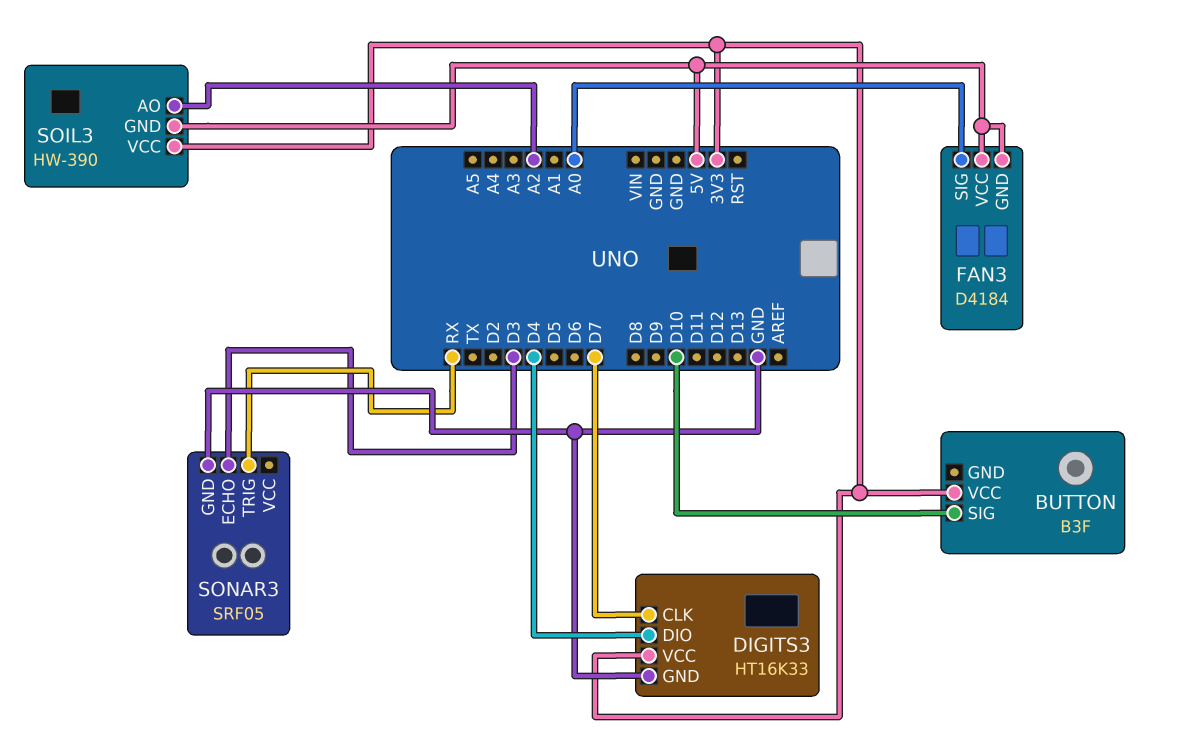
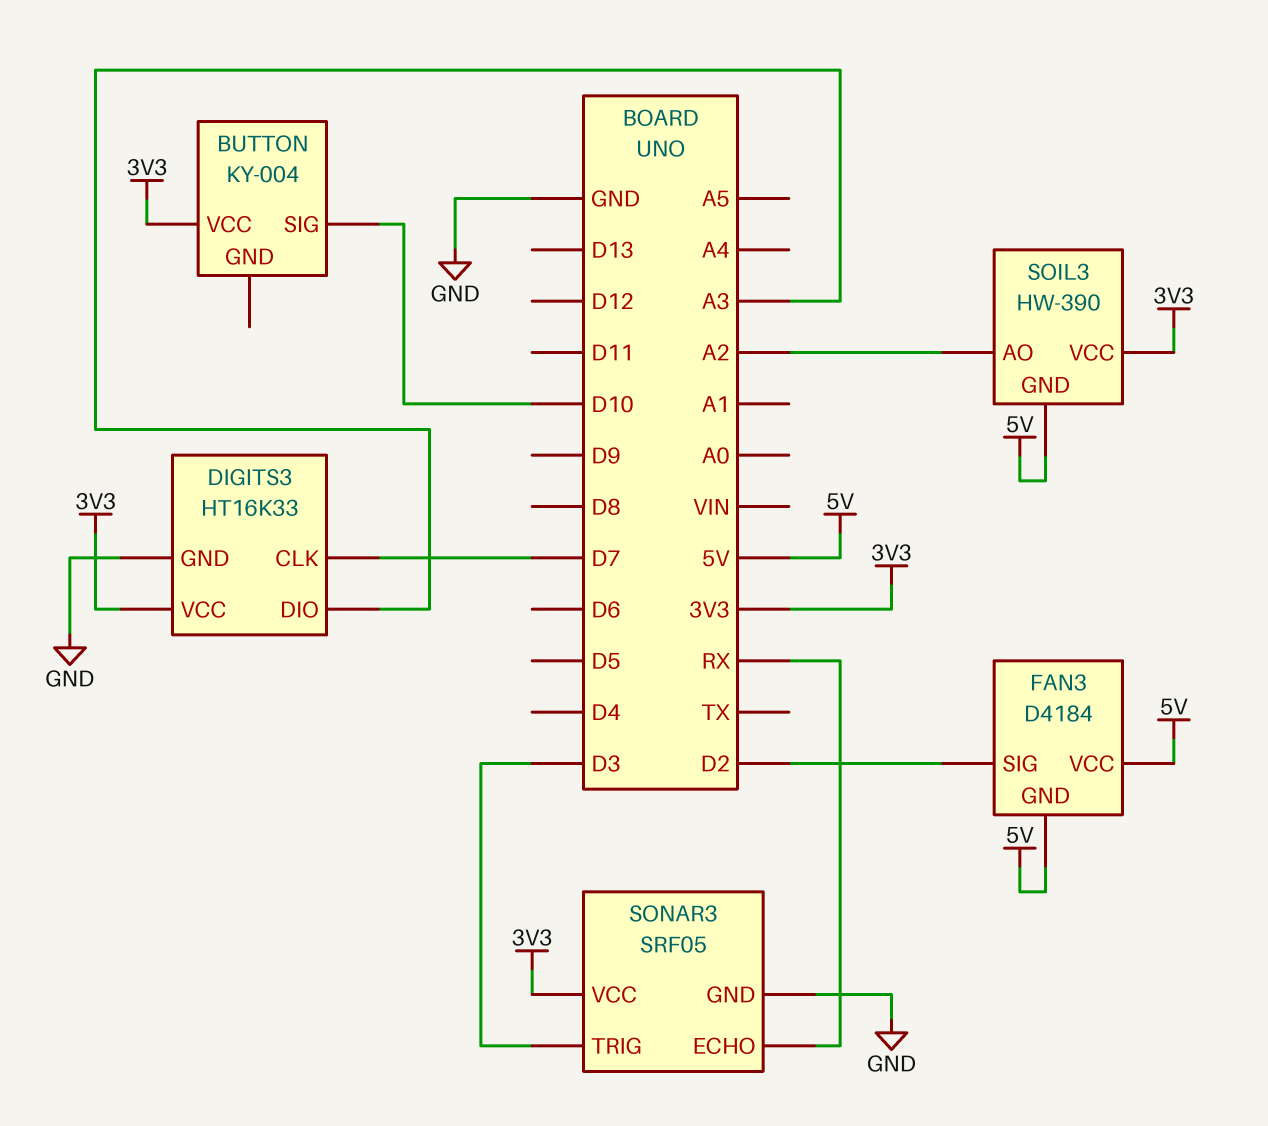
BUTTON: B3F -> KY-004
DIGITS3 pin DIO: D4 -> A3
FAN3 pin SIG: A0 -> D2
SONAR3 pin ECHO: D3 -> RX
SONAR3 pin TRIG: RX -> D3
SONAR3 pin VCC: none -> 3V3

